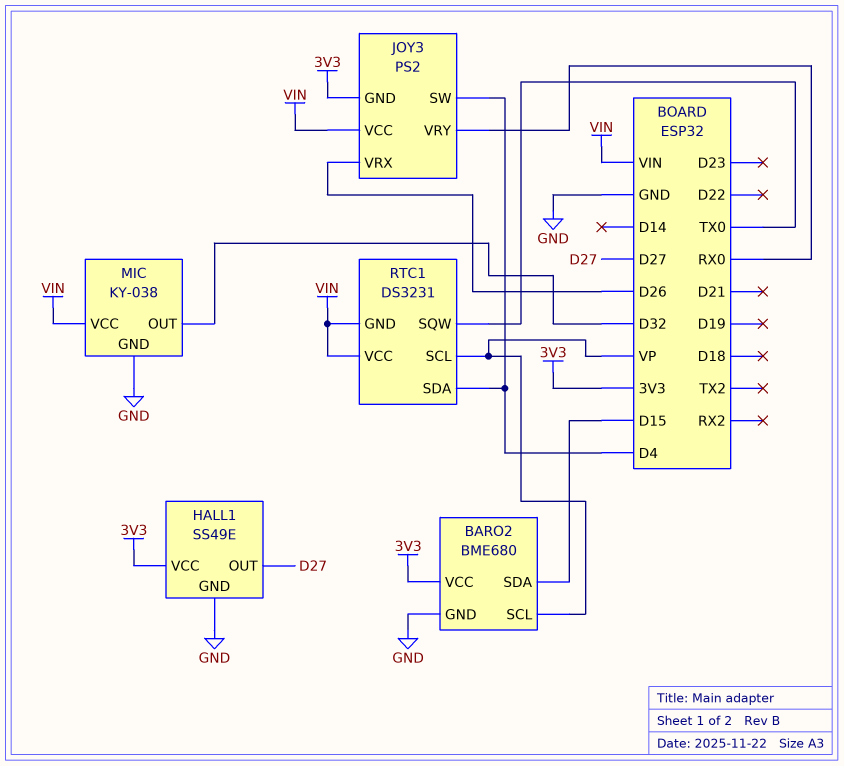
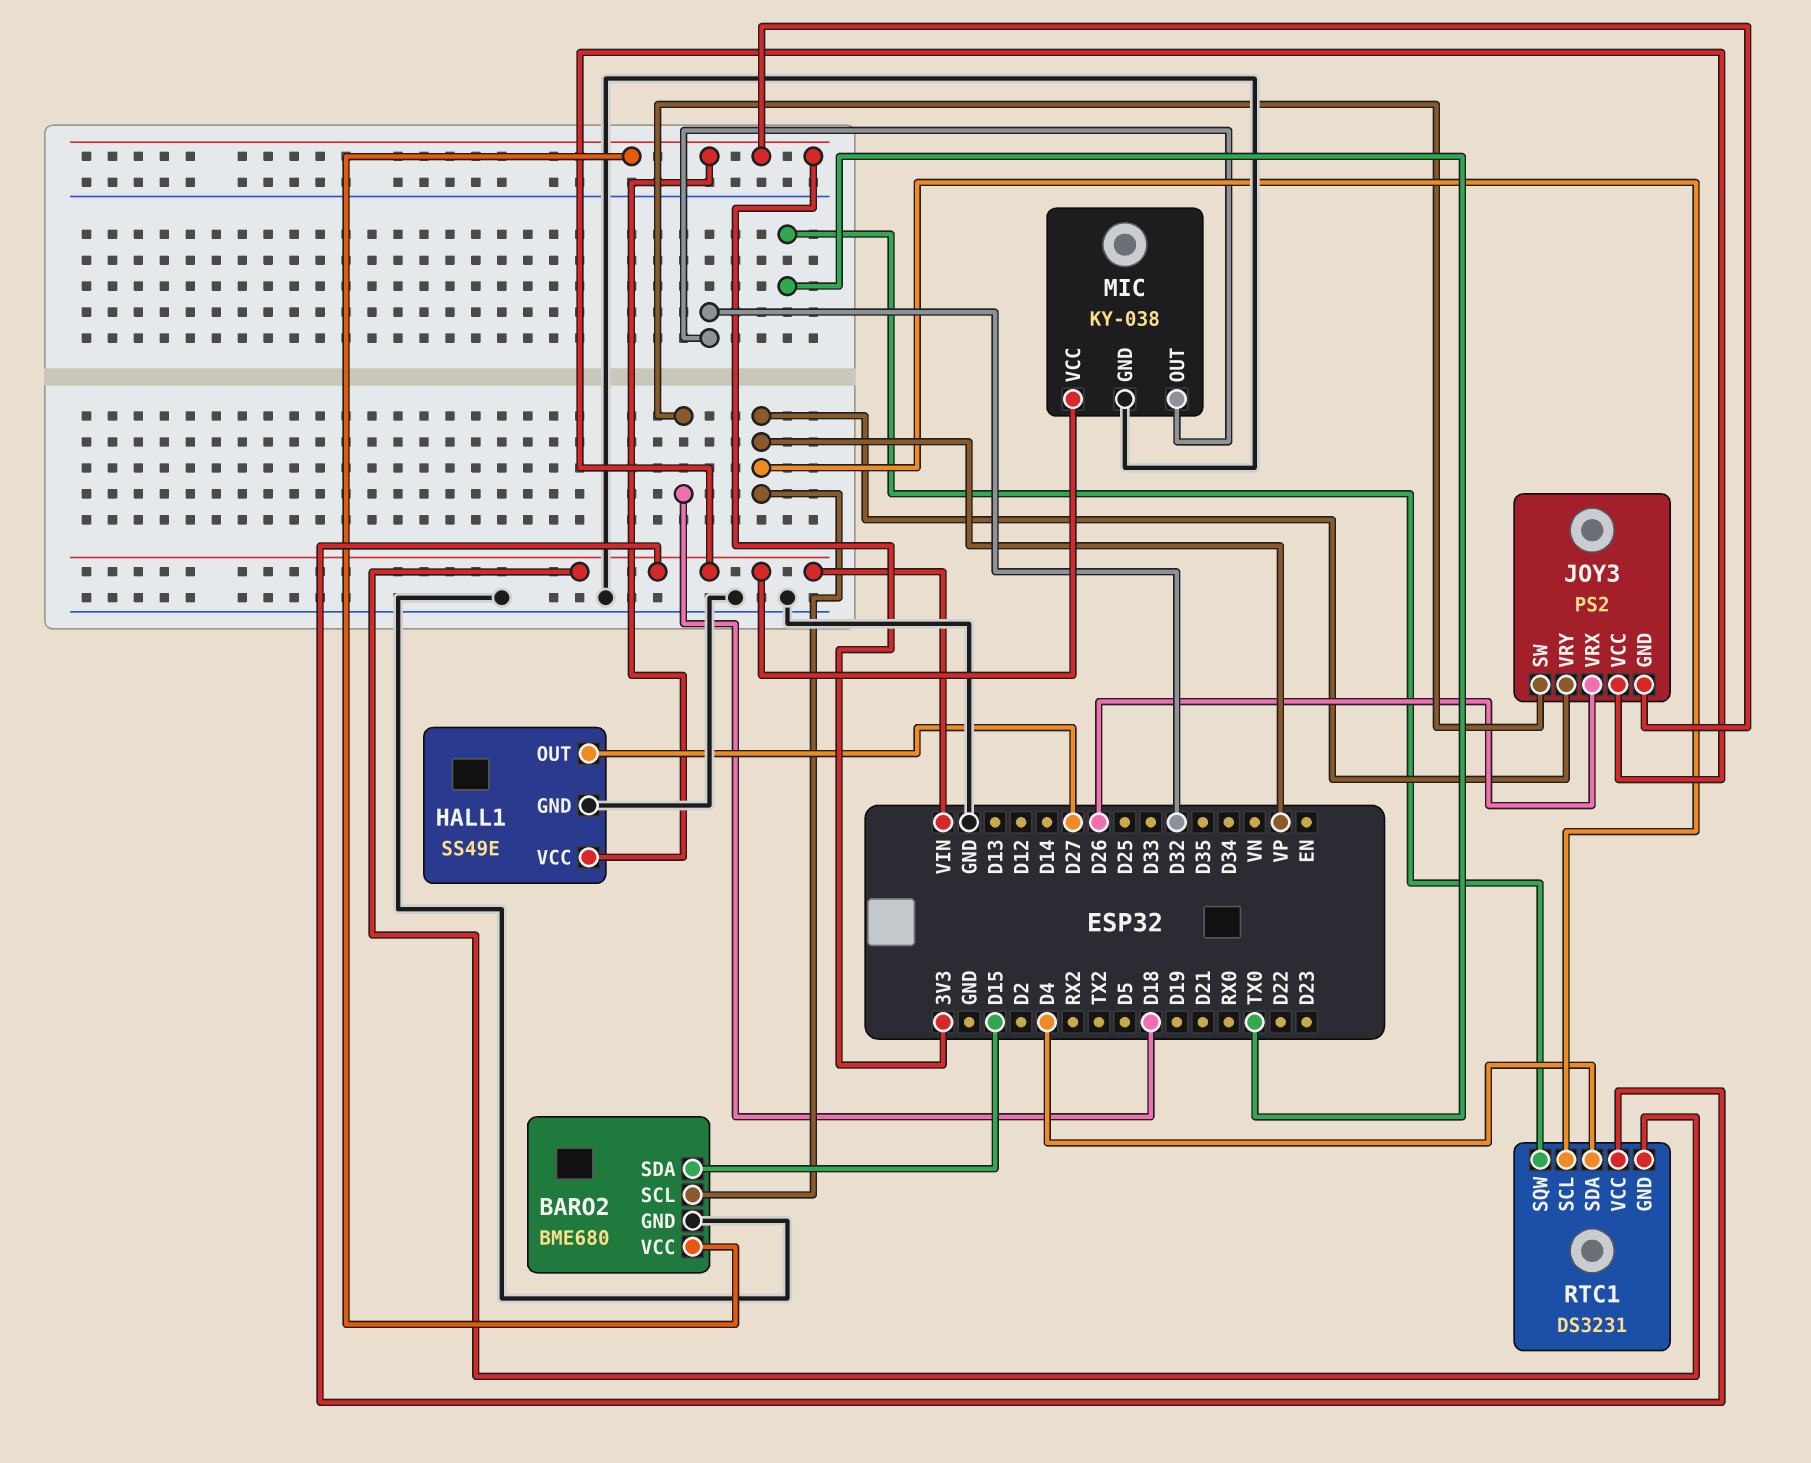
JOY3 pin SW: D4 -> D18
JOY3 pin VRY: RX0 -> VP

